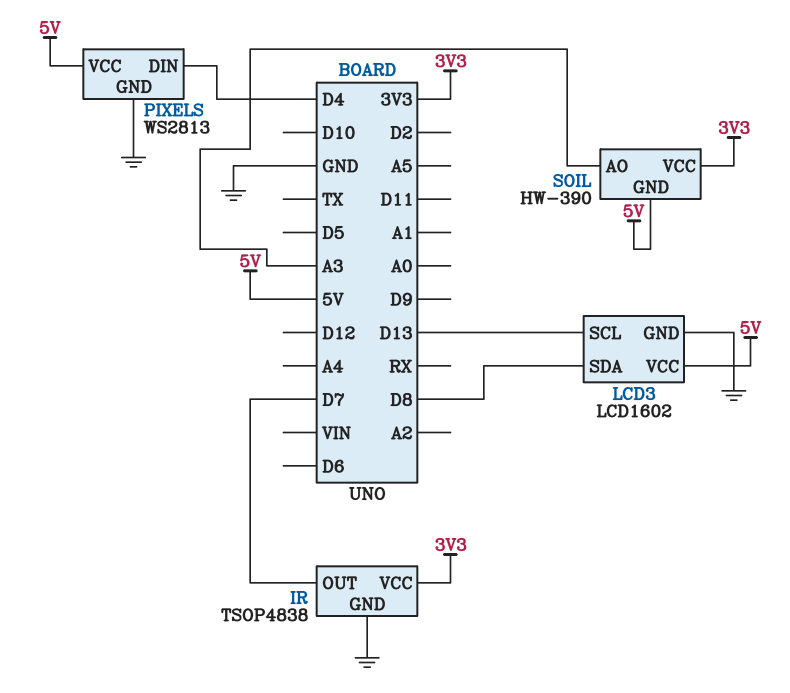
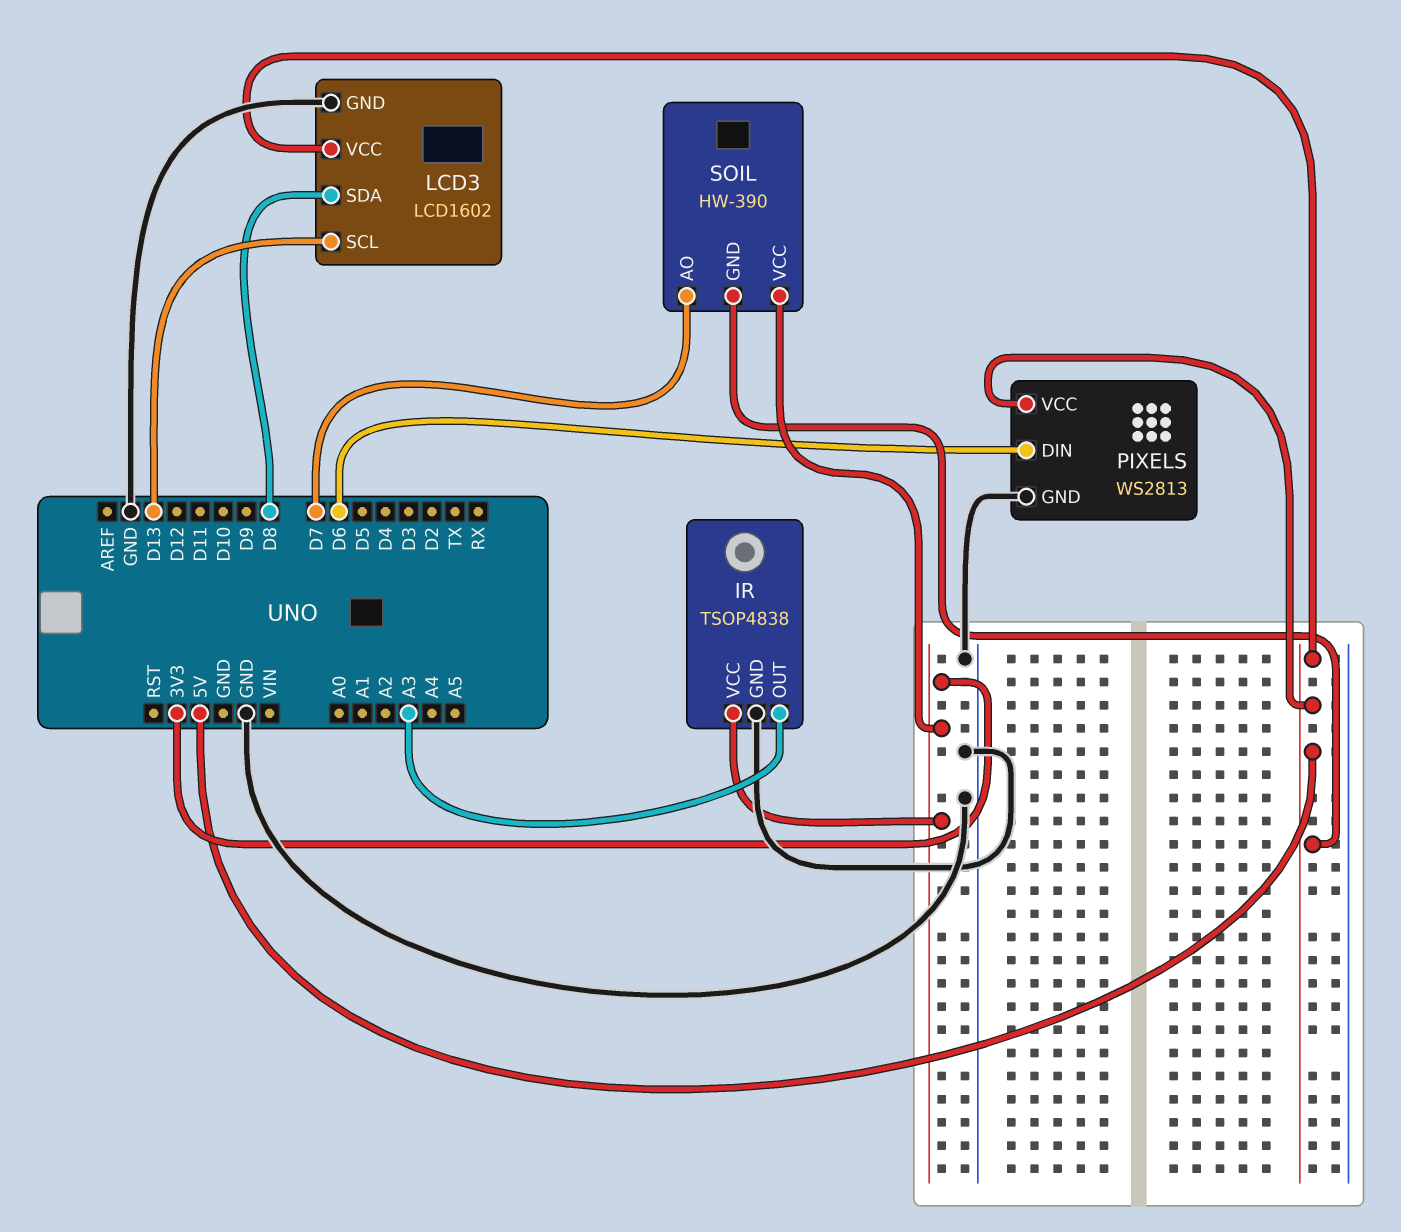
IR pin OUT: D7 -> A3
PIXELS pin DIN: D4 -> D6
SOIL pin AO: A3 -> D7

